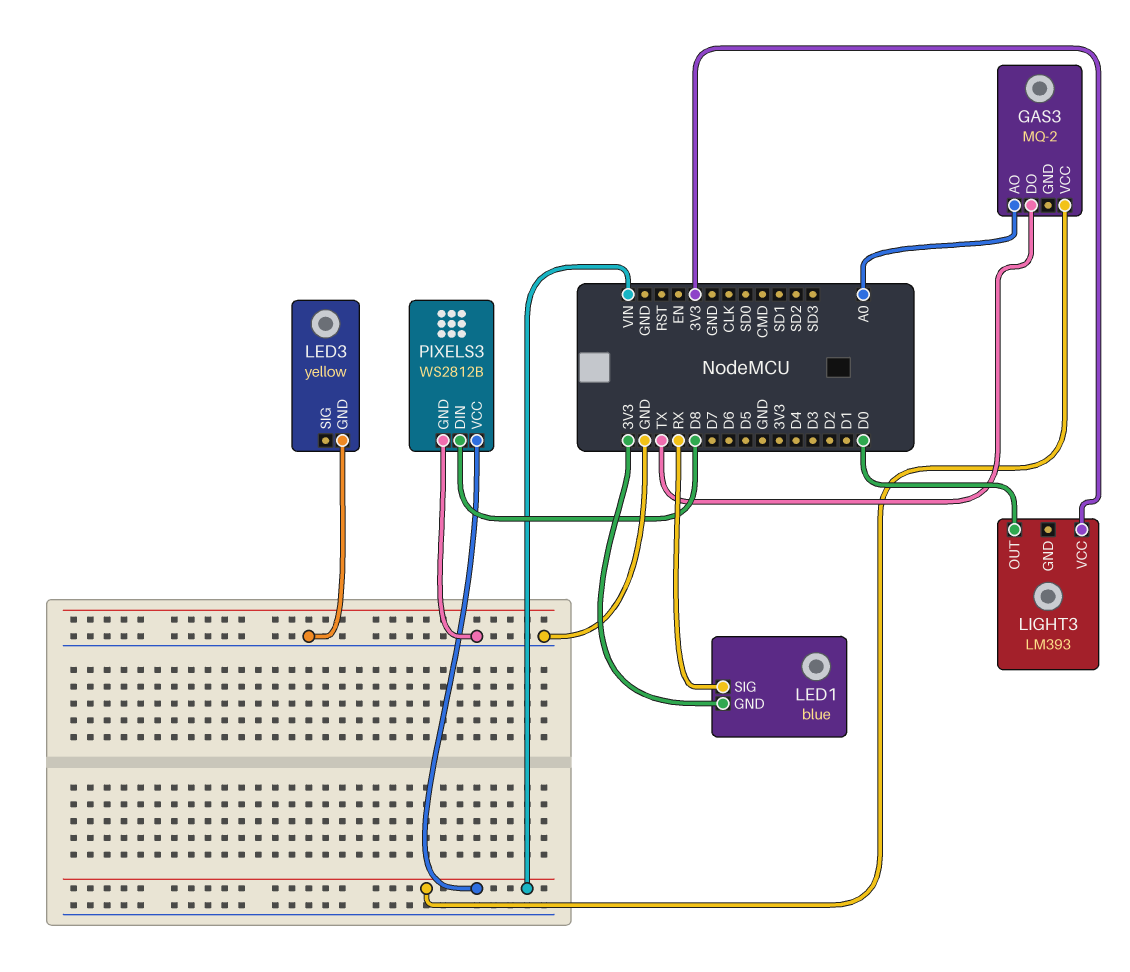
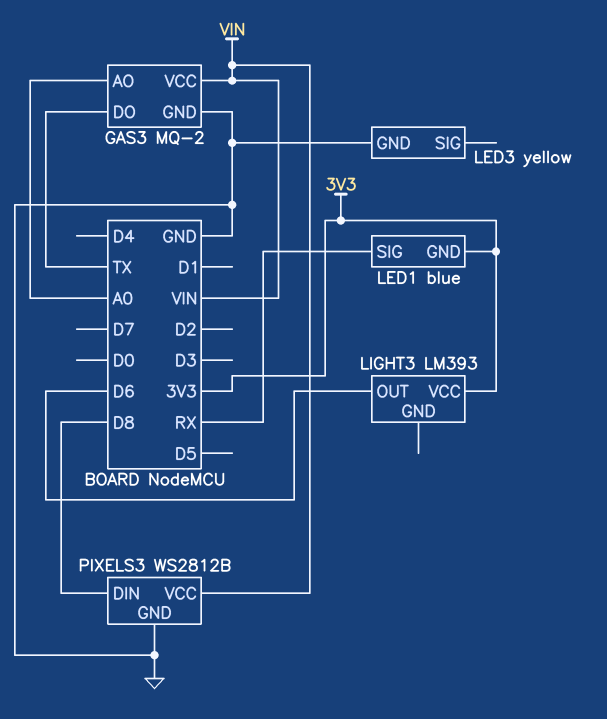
GAS3 pin GND: none -> GND
LIGHT3 pin OUT: D0 -> D6

